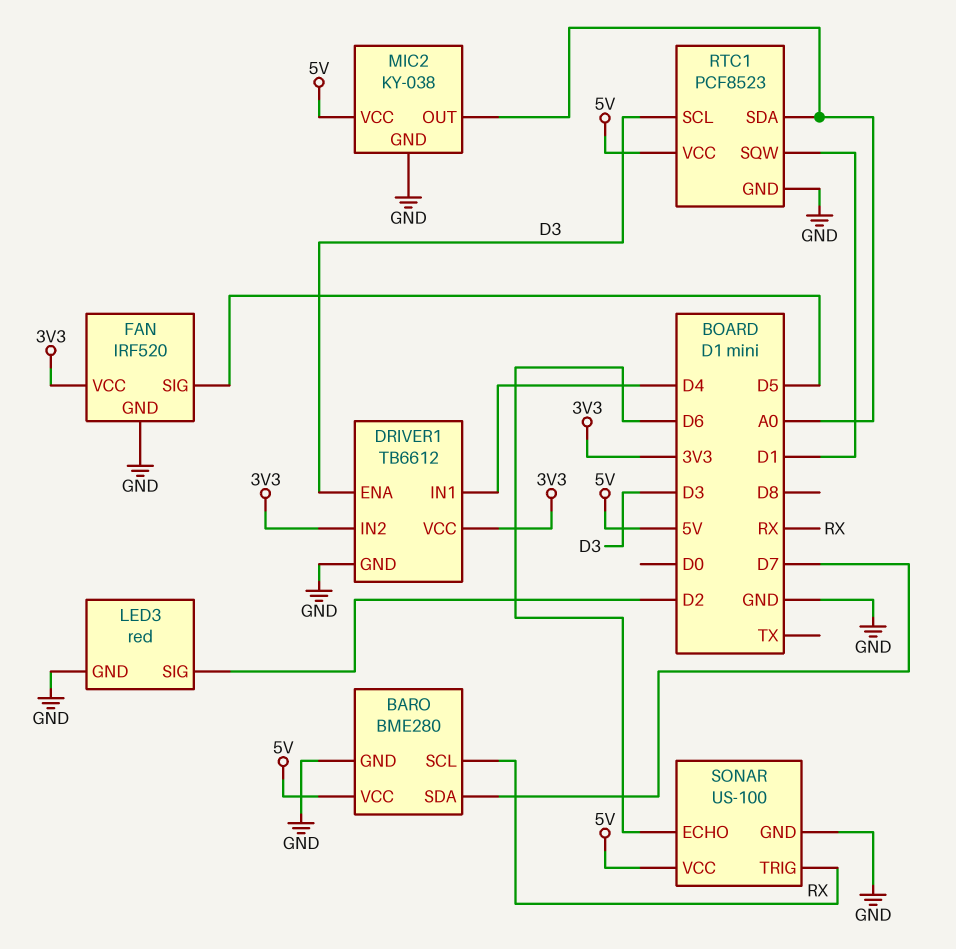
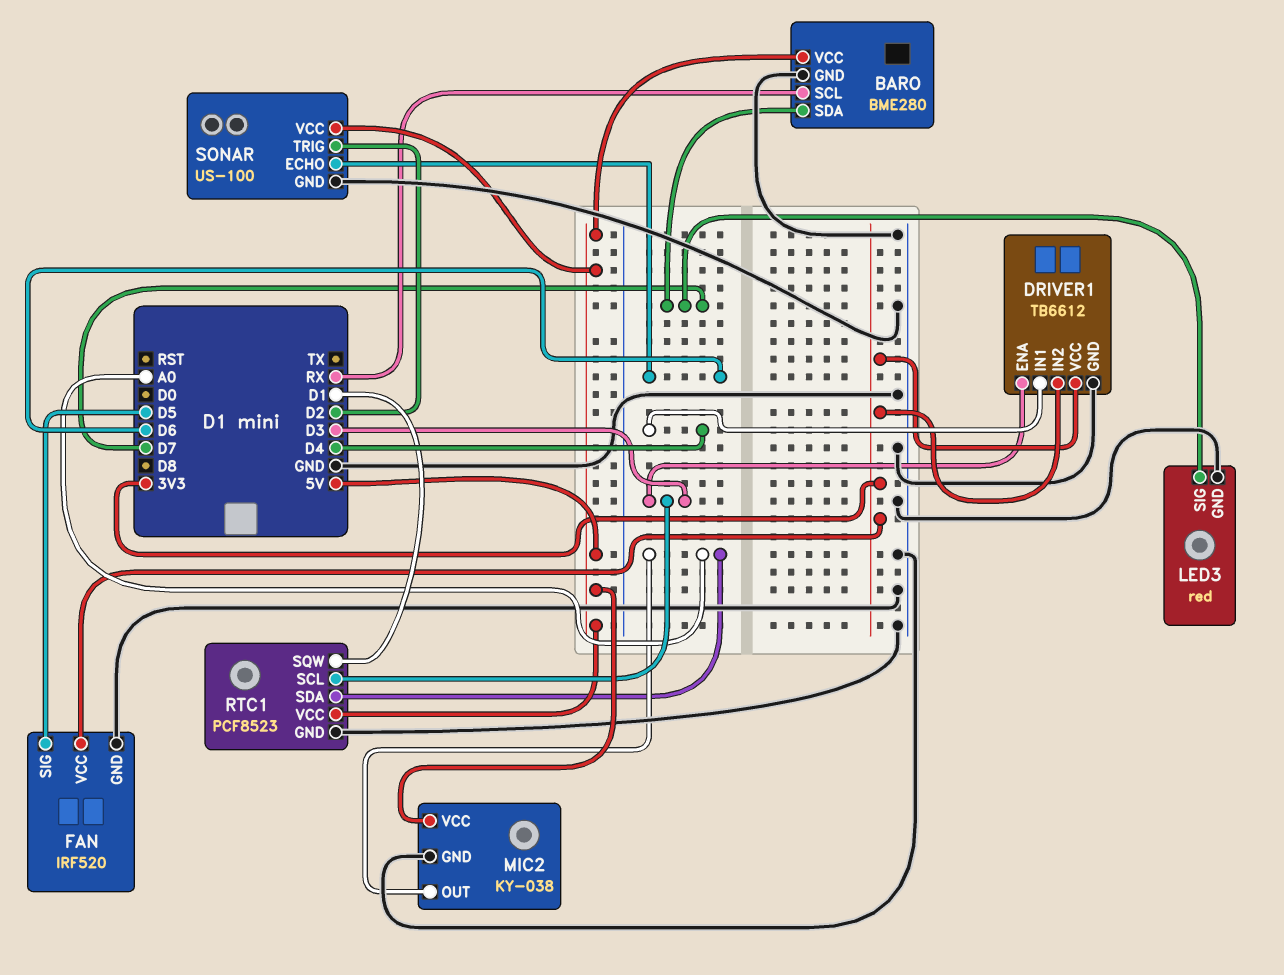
LED3 pin SIG: D2 -> D7
SONAR pin TRIG: RX -> D2

